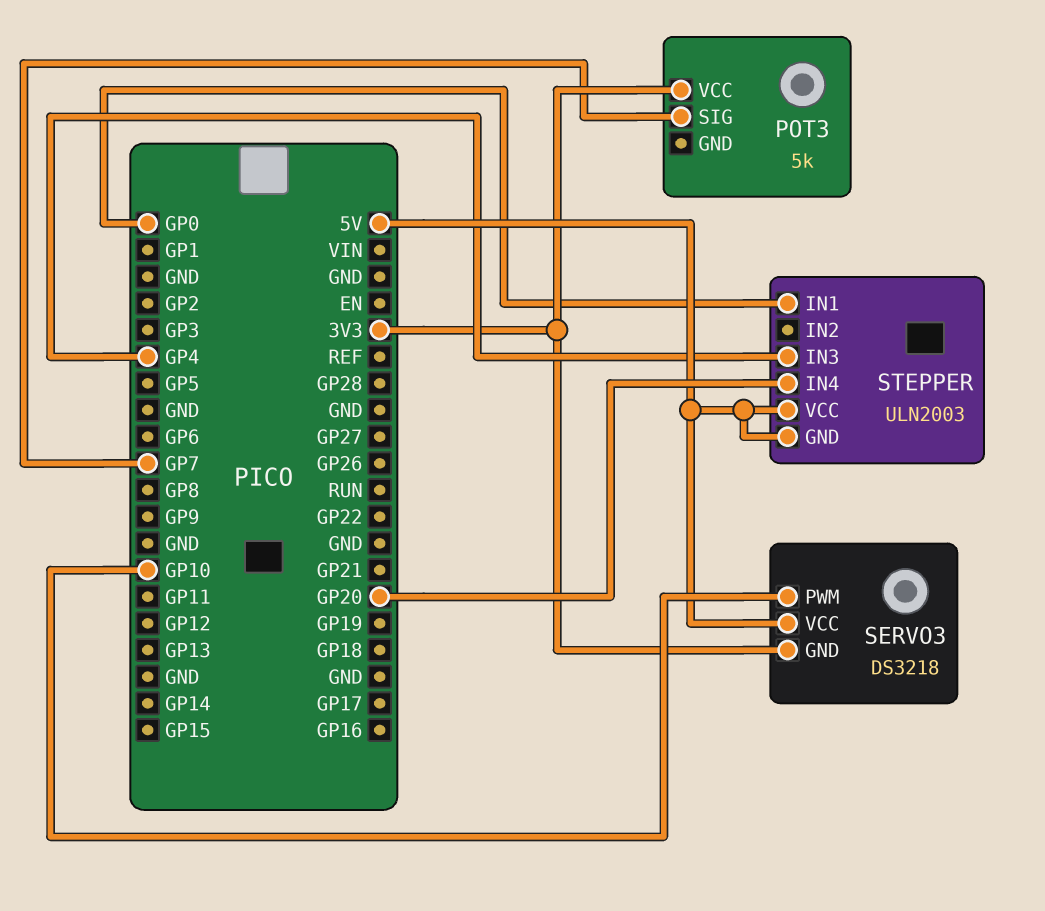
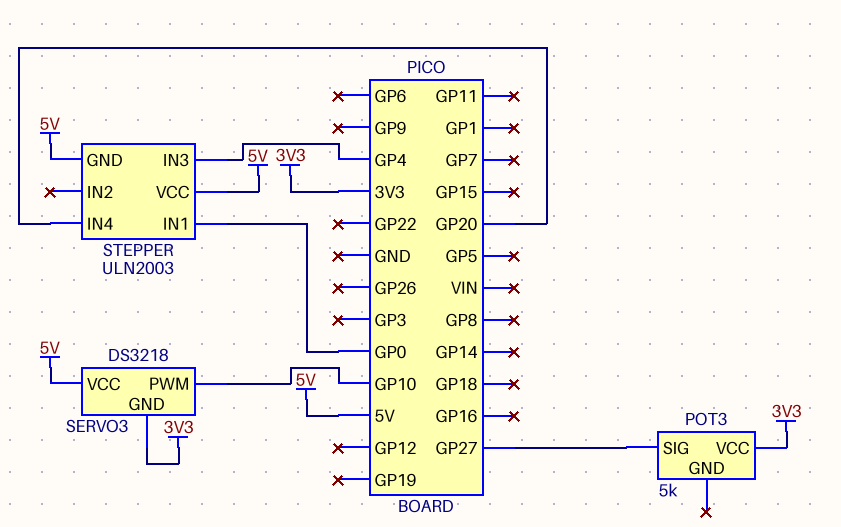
POT3 pin SIG: GP7 -> GP27

